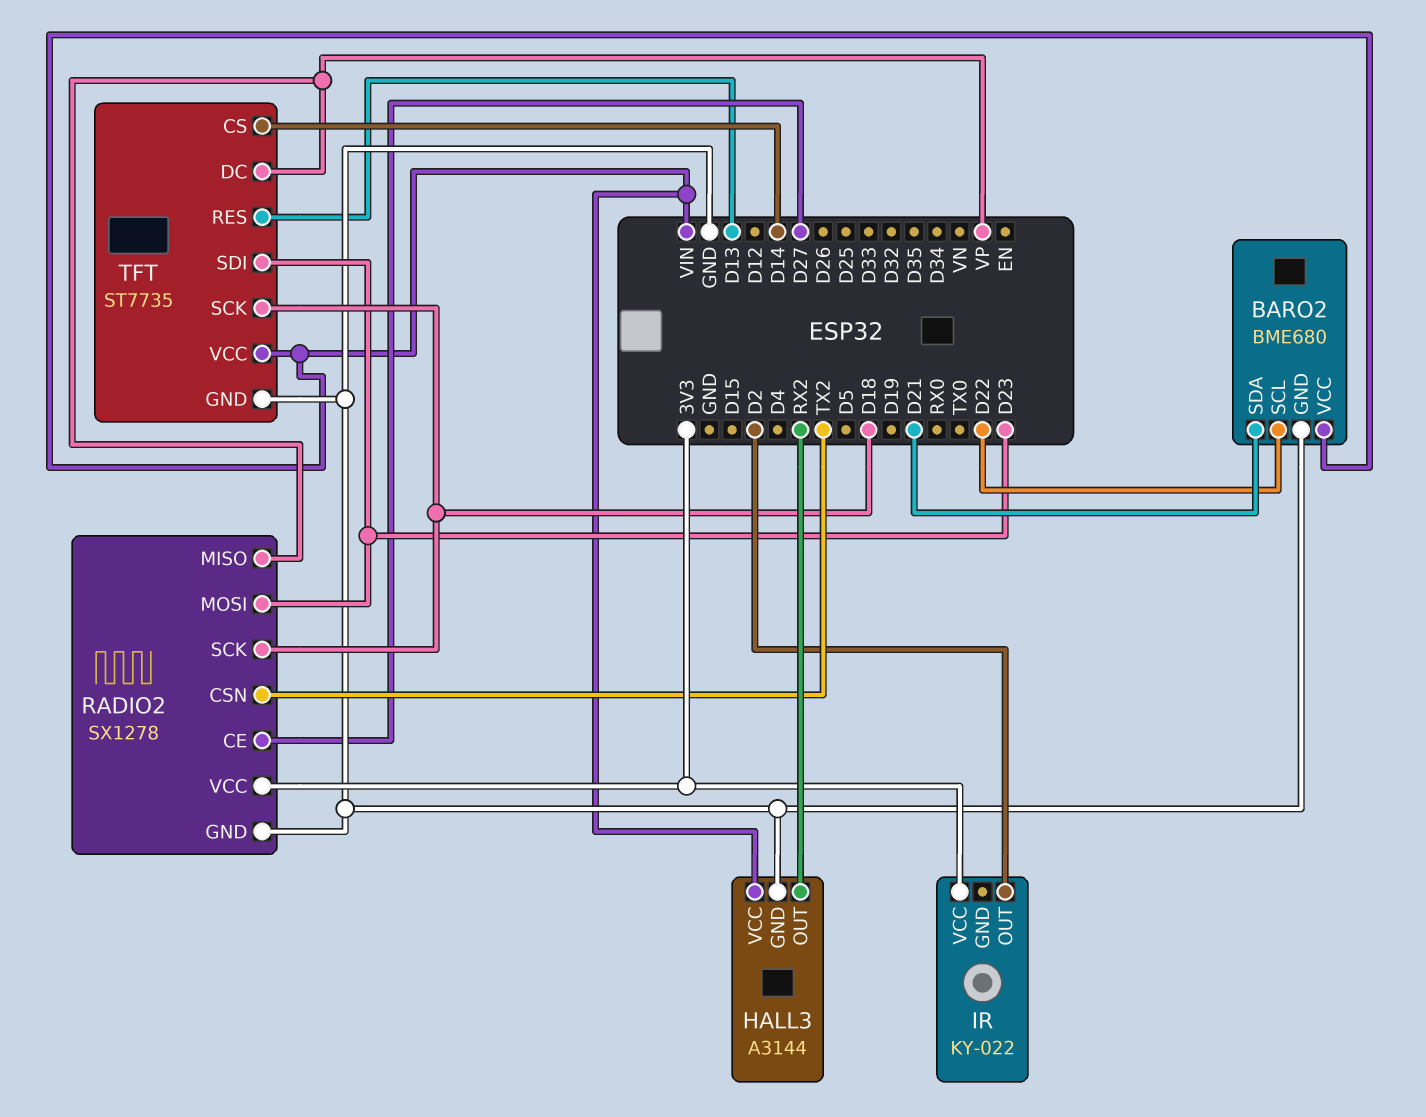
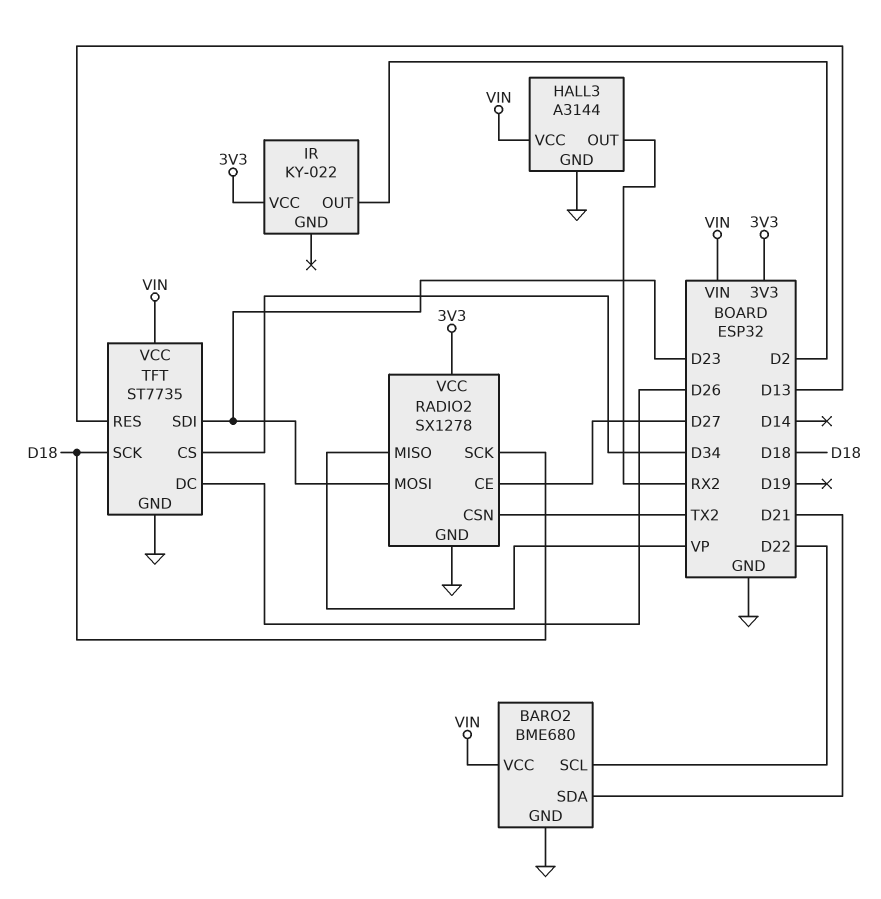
TFT pin CS: D14 -> D34
TFT pin DC: VP -> D26

